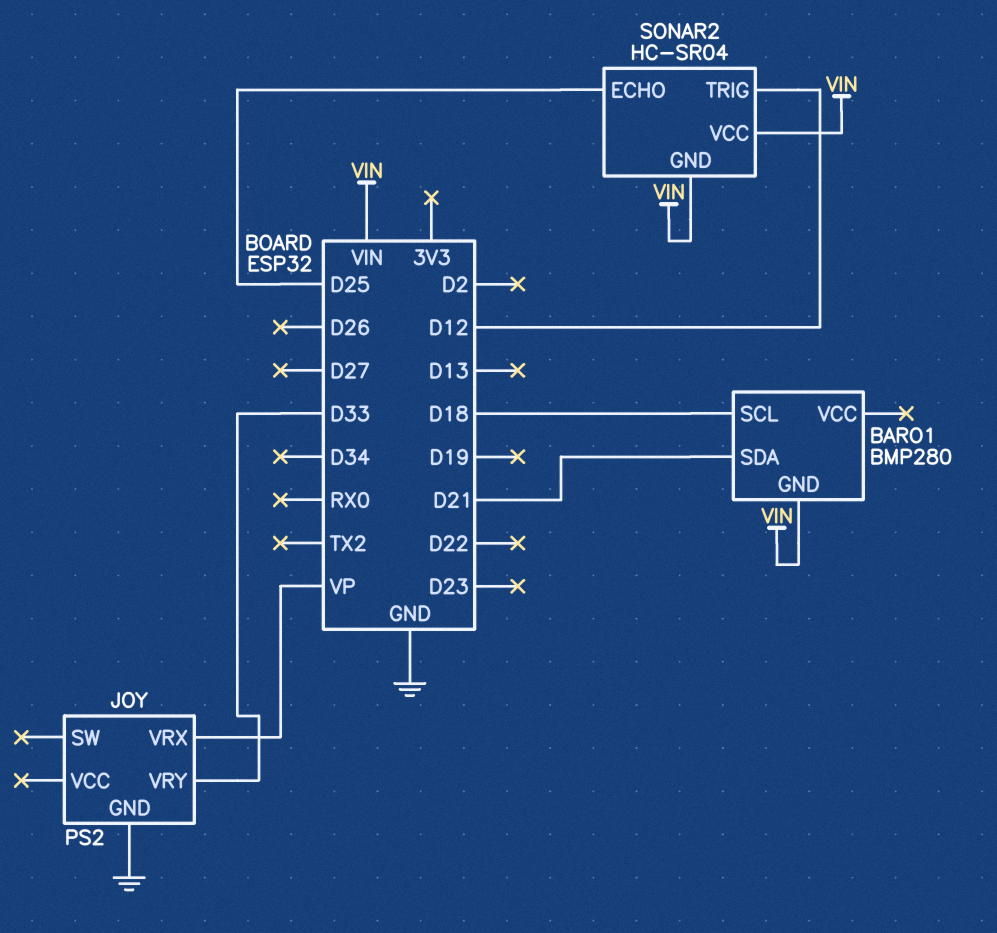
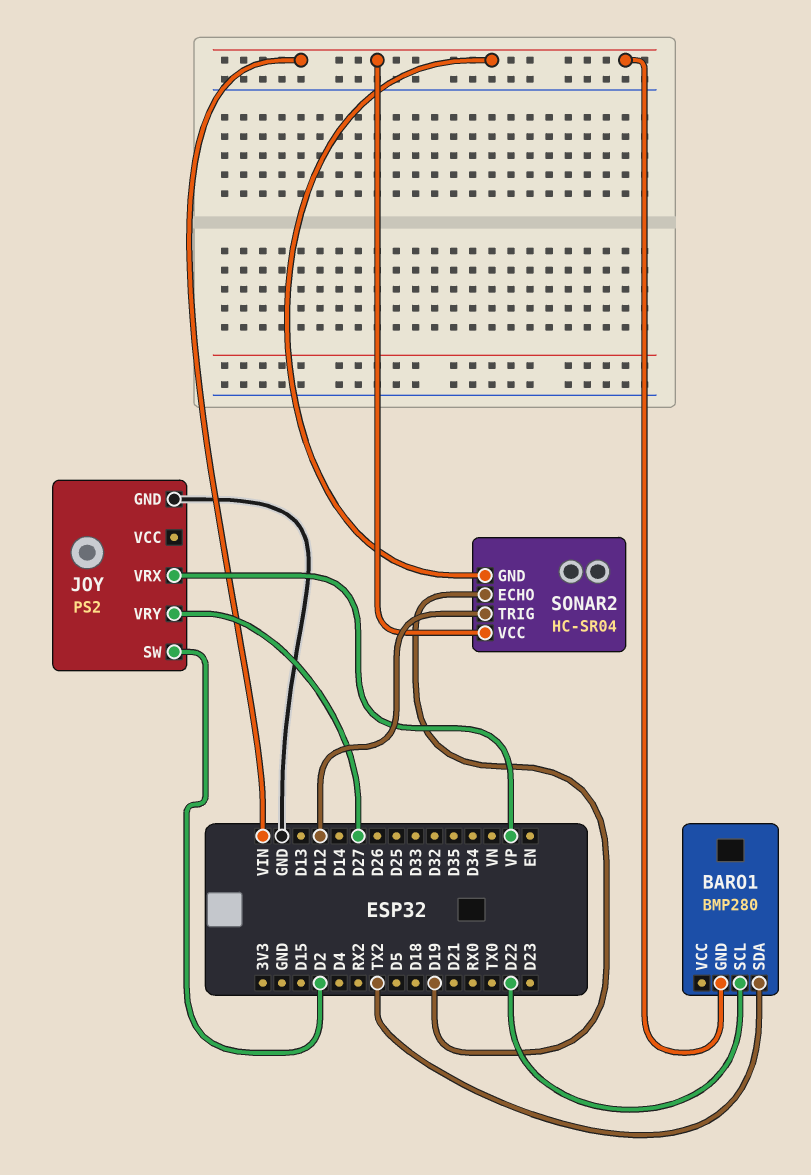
BARO1 pin SCL: D18 -> D22
BARO1 pin SDA: D21 -> TX2
JOY pin SW: none -> D2
JOY pin VRY: D33 -> D27
SONAR2 pin ECHO: D25 -> D19

